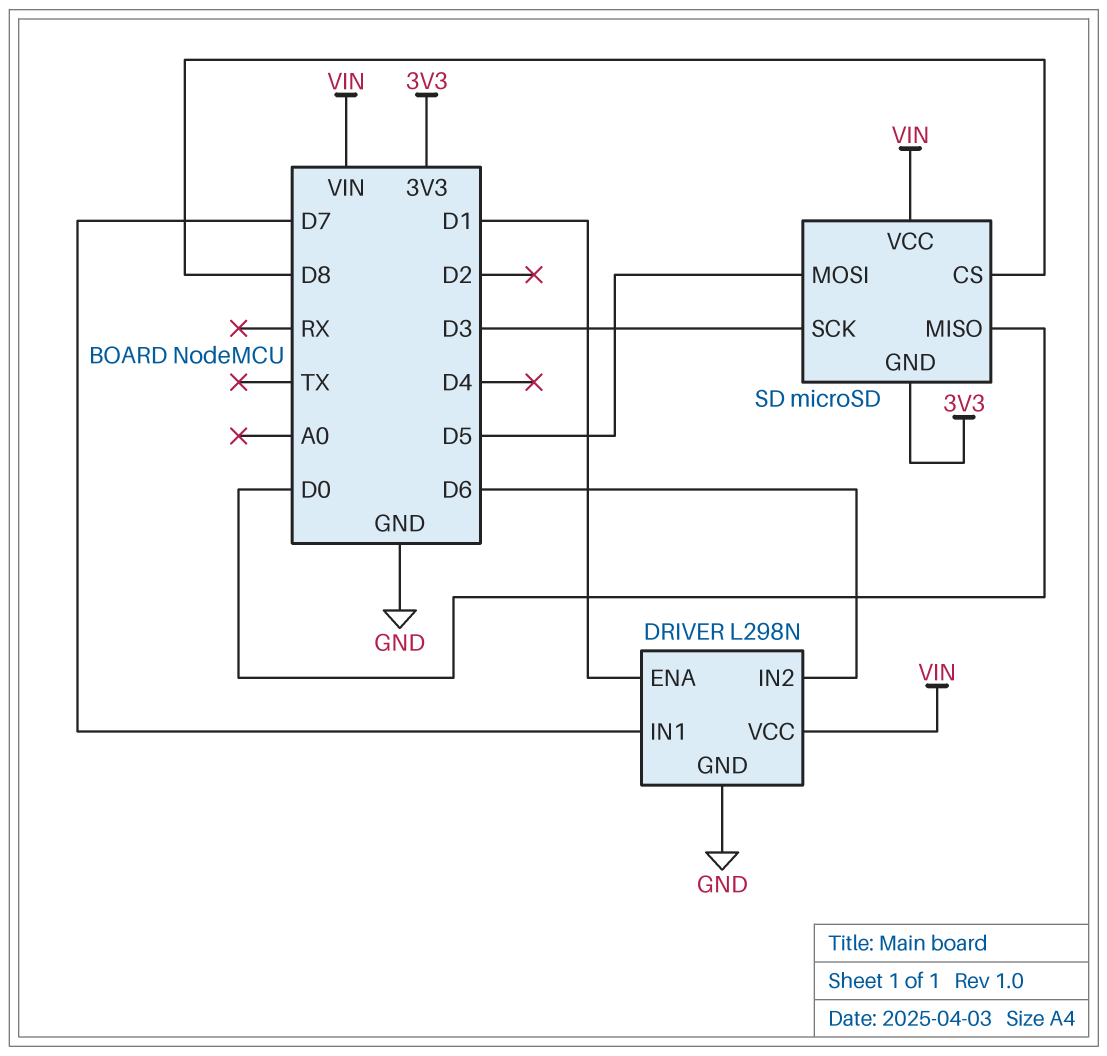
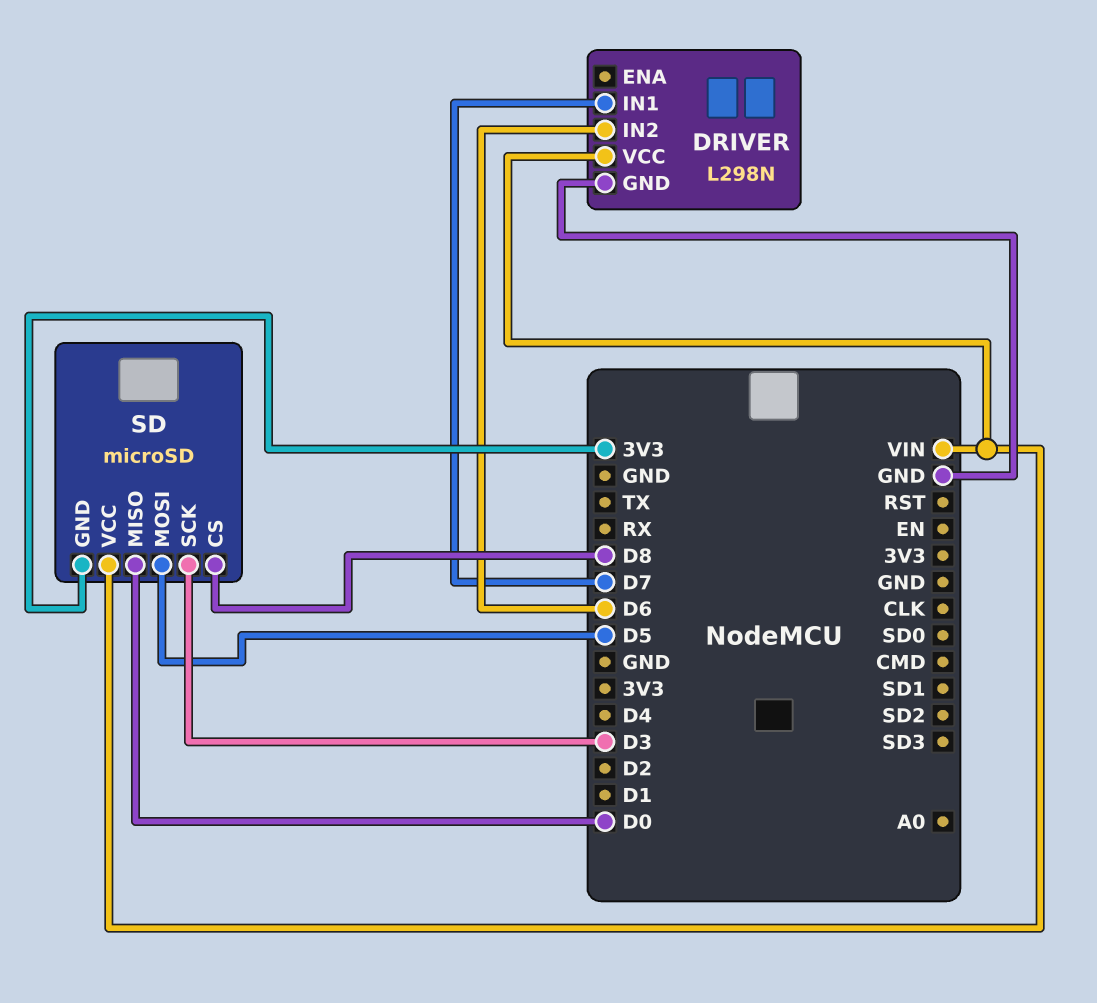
DRIVER pin ENA: D1 -> none

